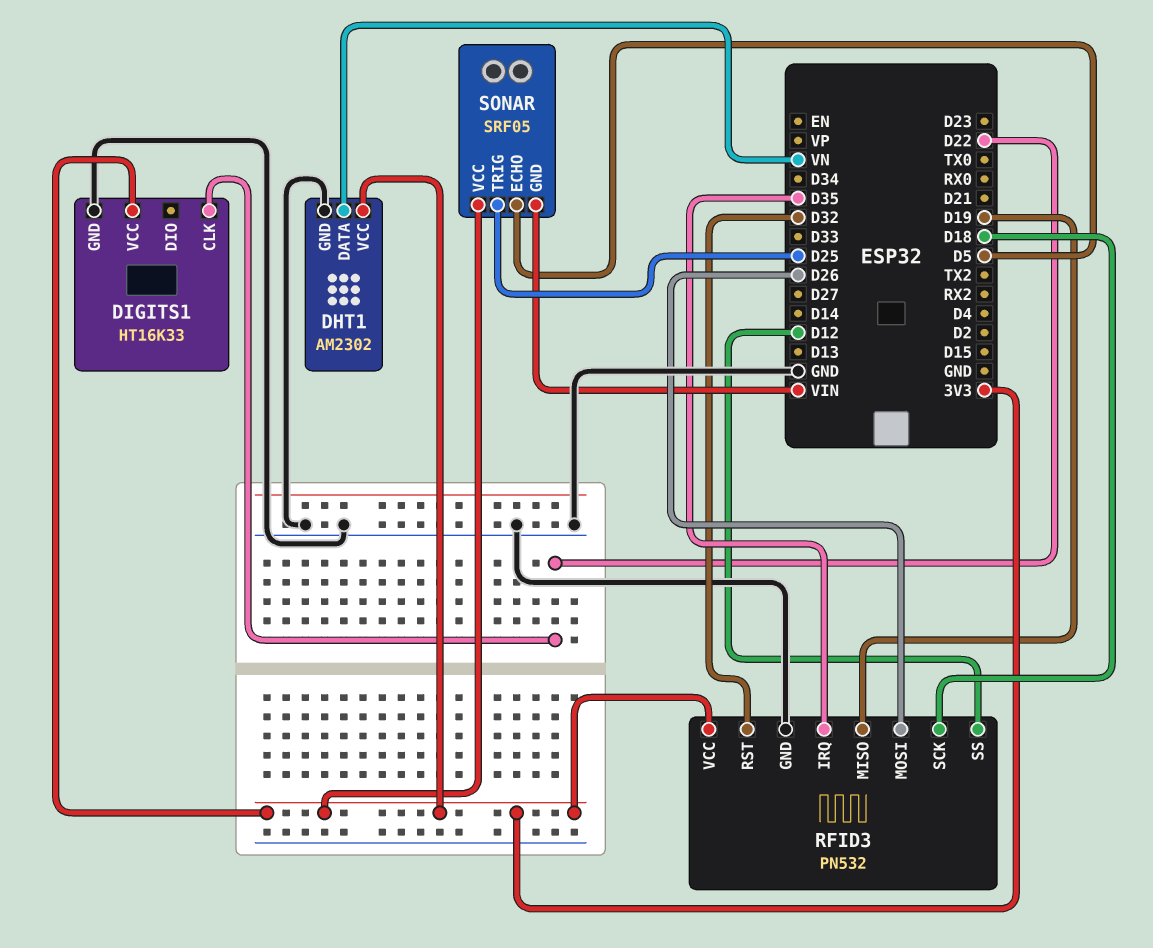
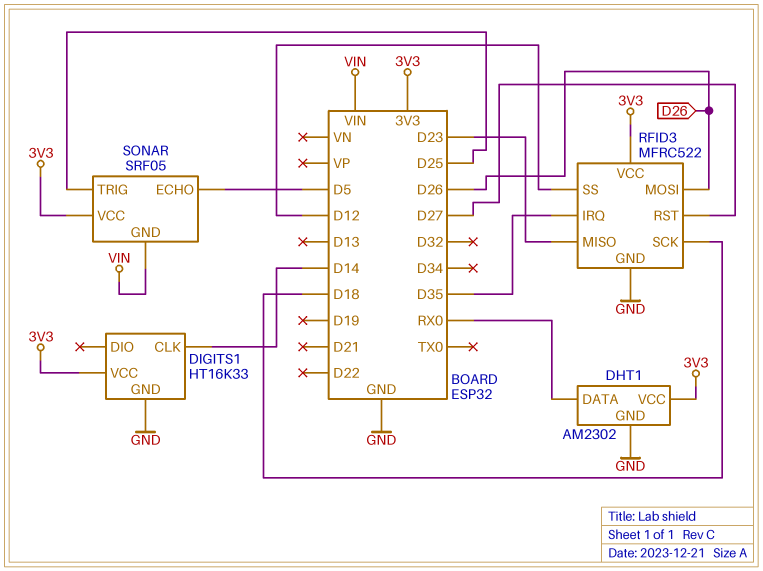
DHT1 pin DATA: VN -> RX0
DIGITS1 pin CLK: D22 -> D14
RFID3: PN532 -> MFRC522
RFID3 pin MISO: D19 -> D23
RFID3 pin RST: D32 -> D27

